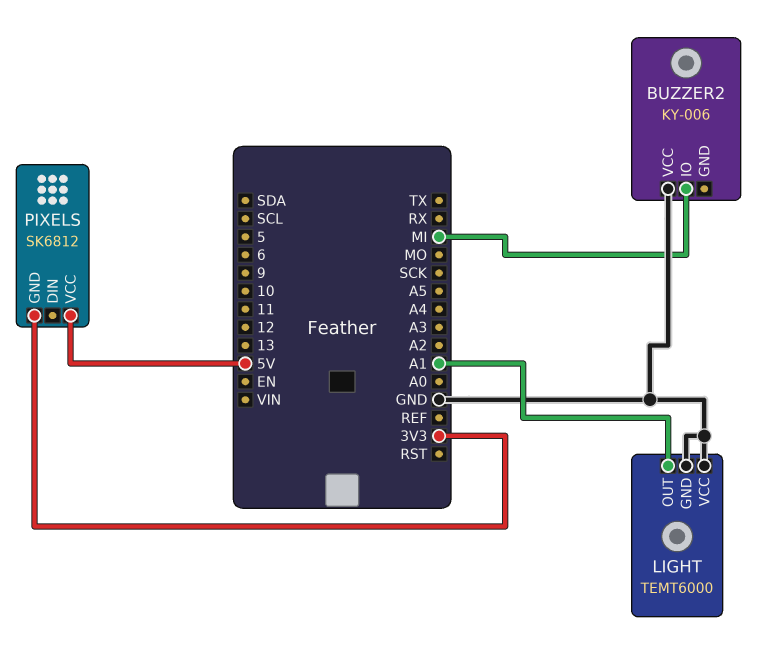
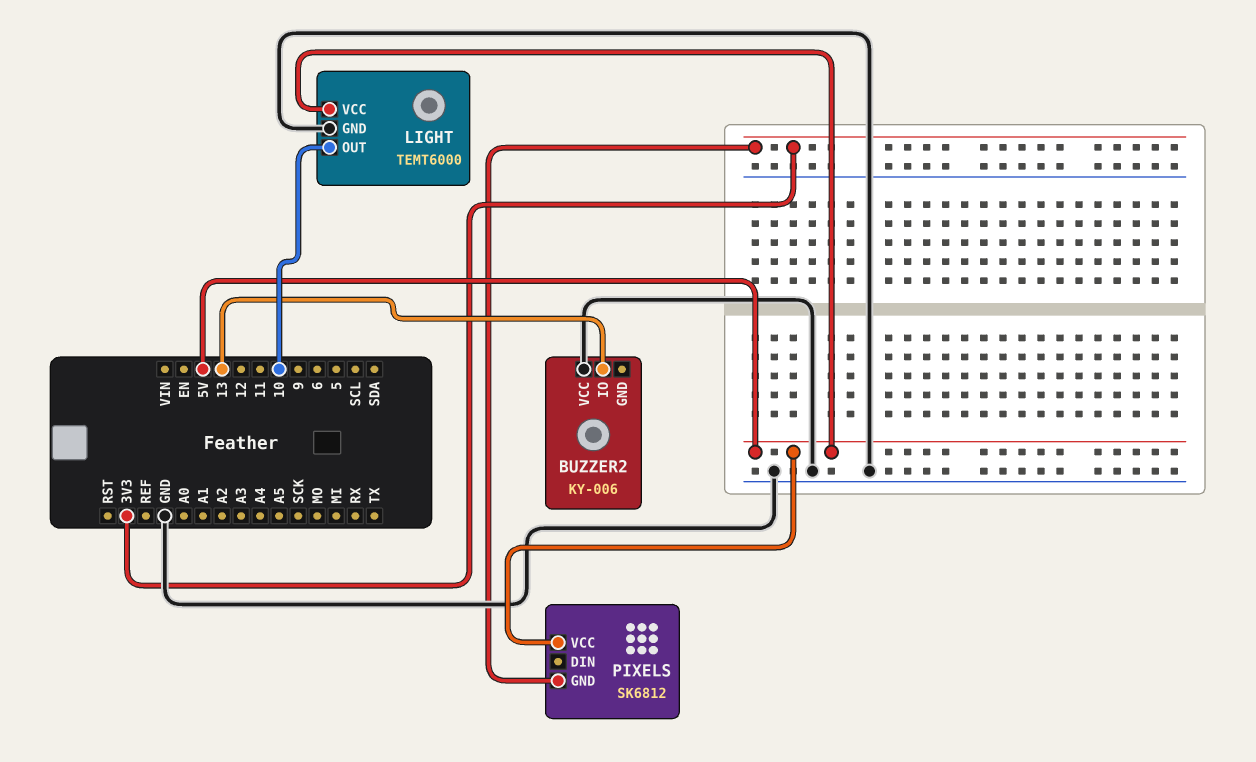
BUZZER2 pin IO: MI -> 13
LIGHT pin OUT: A1 -> 10
LIGHT pin VCC: GND -> 5V

